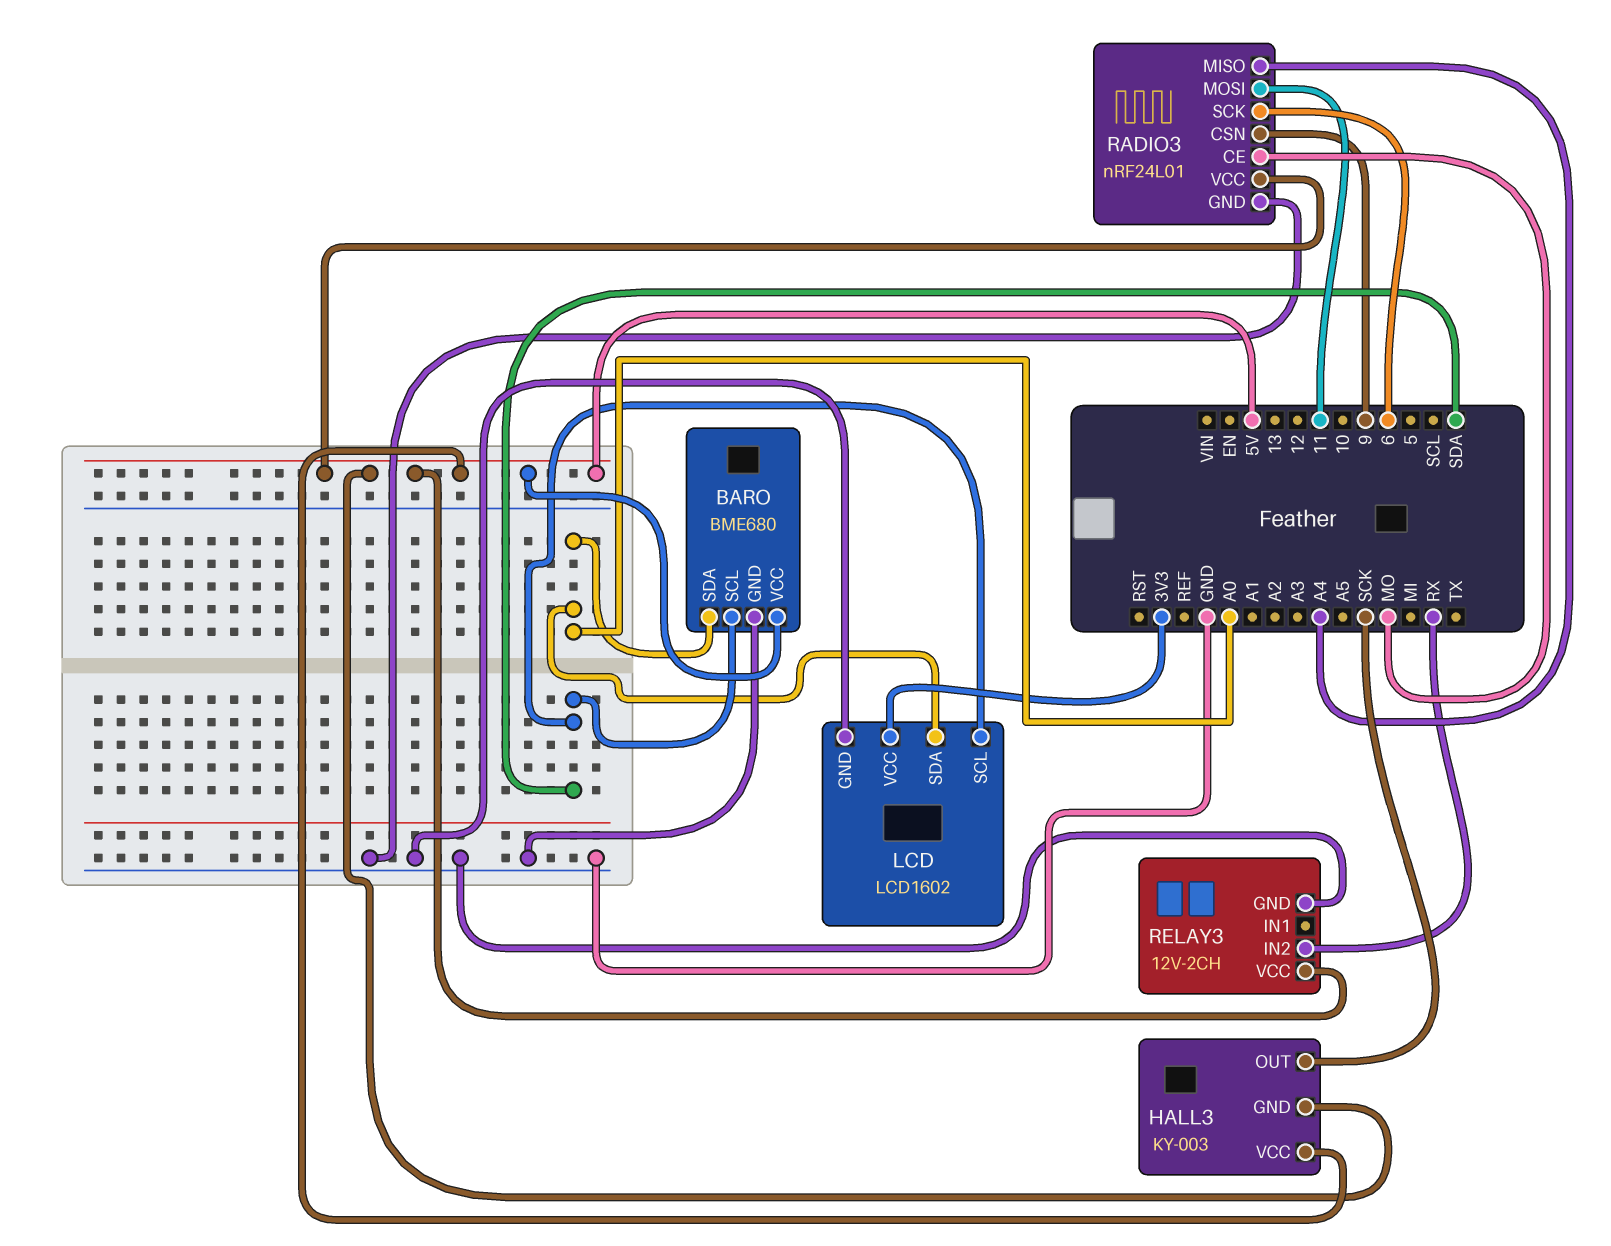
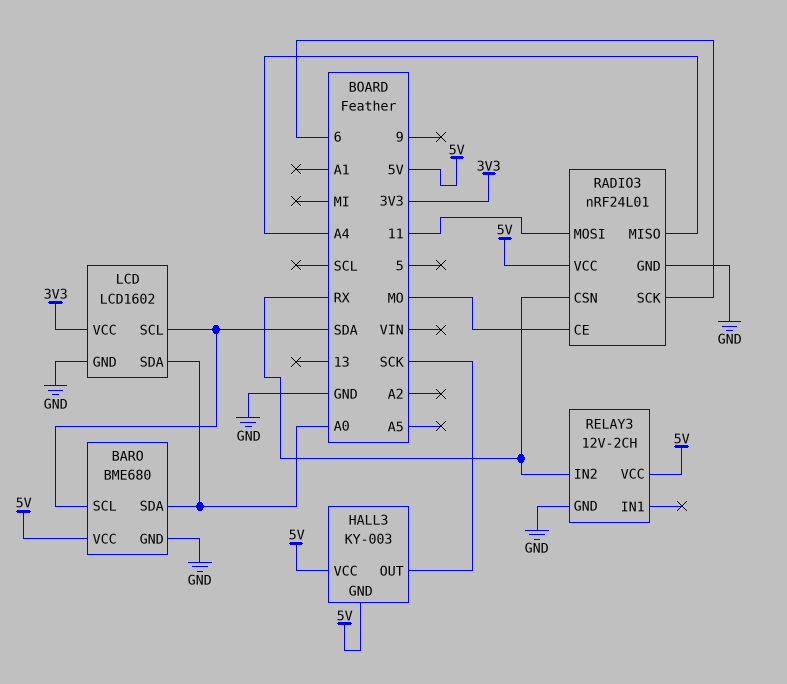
RADIO3 pin CSN: 9 -> RX

